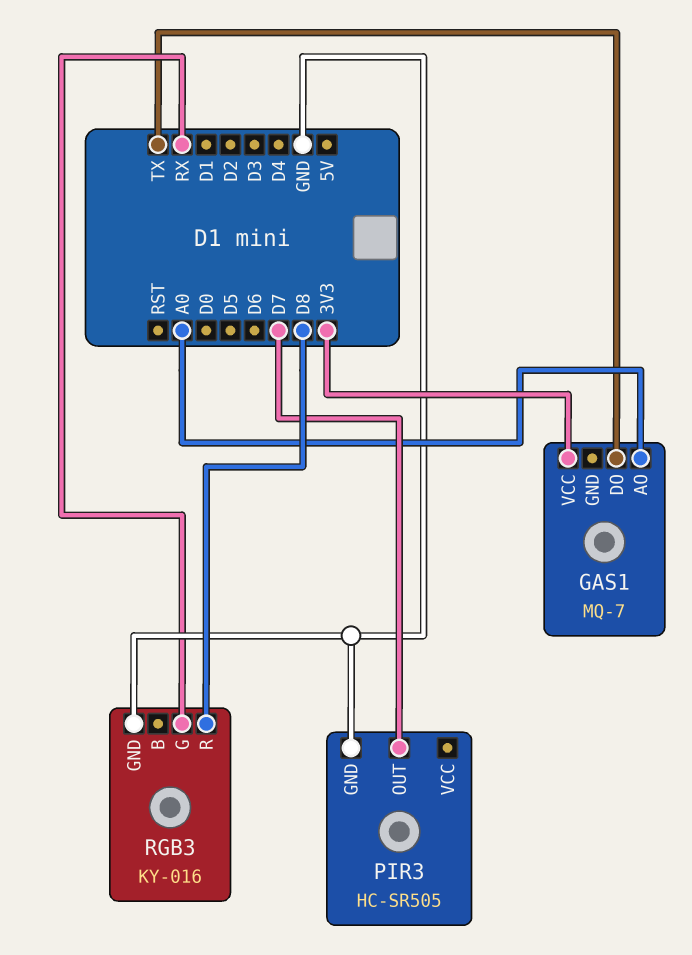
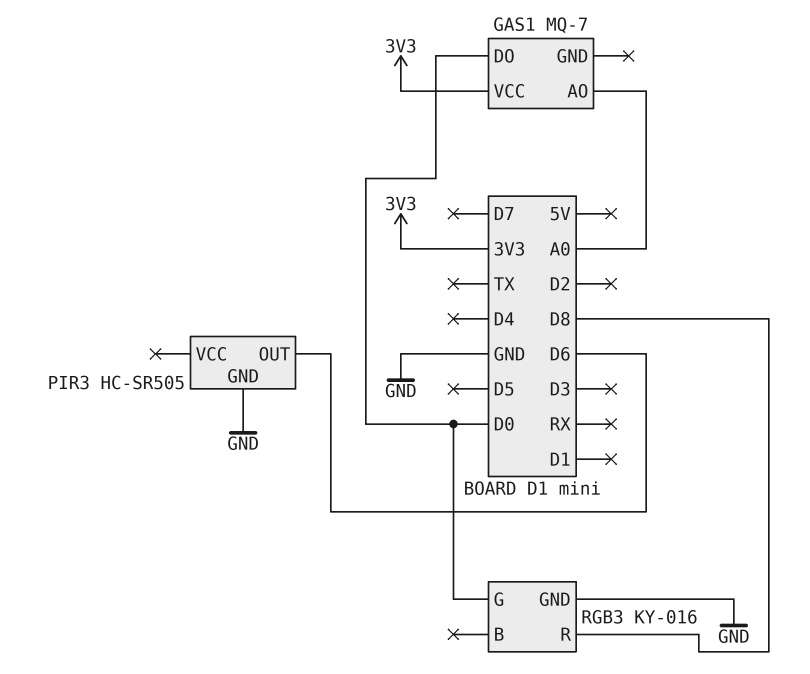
GAS1 pin DO: TX -> D0
PIR3 pin OUT: D7 -> D6
RGB3 pin G: RX -> D0

